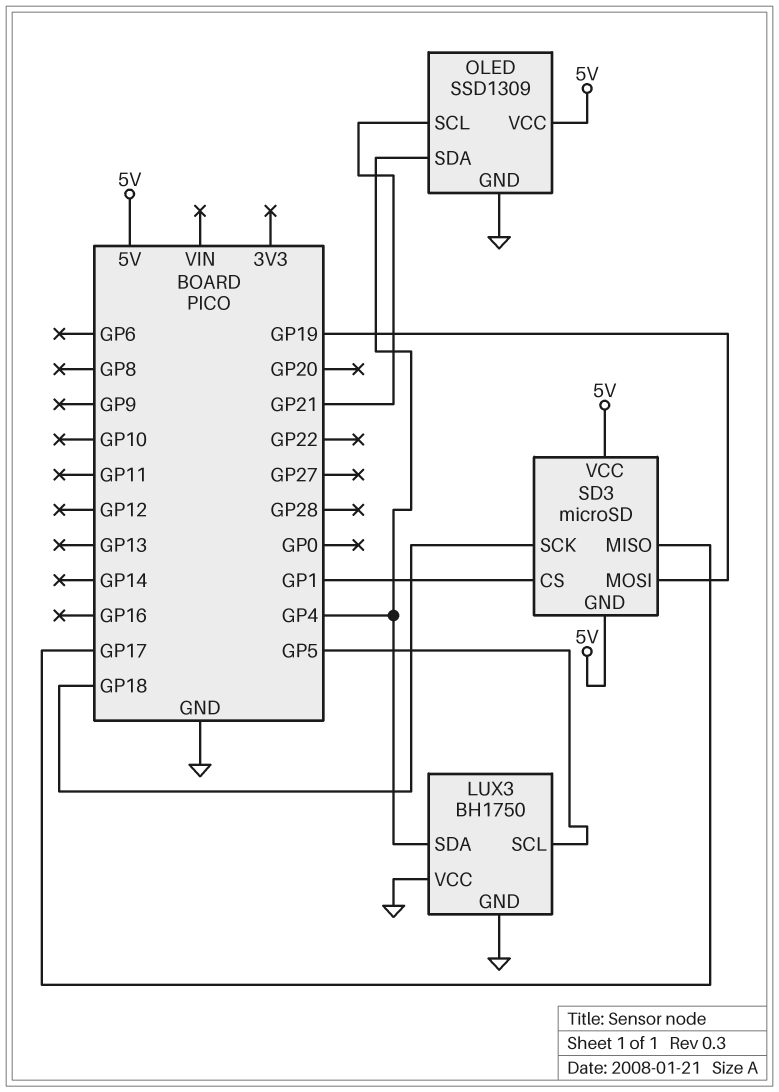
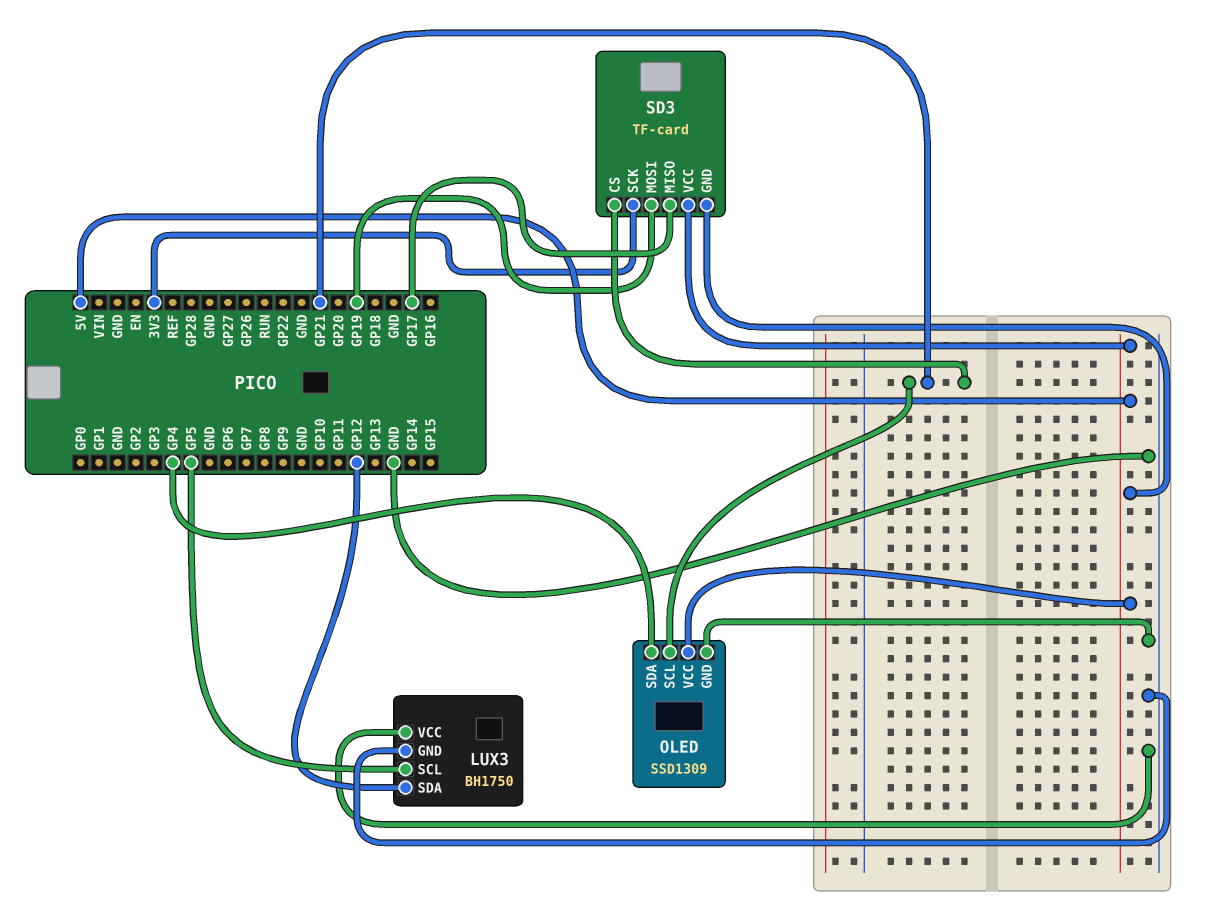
LUX3 pin SDA: GP4 -> GP12
SD3: microSD -> TF-card
SD3 pin CS: GP1 -> GP21
SD3 pin SCK: GP18 -> 3V3

